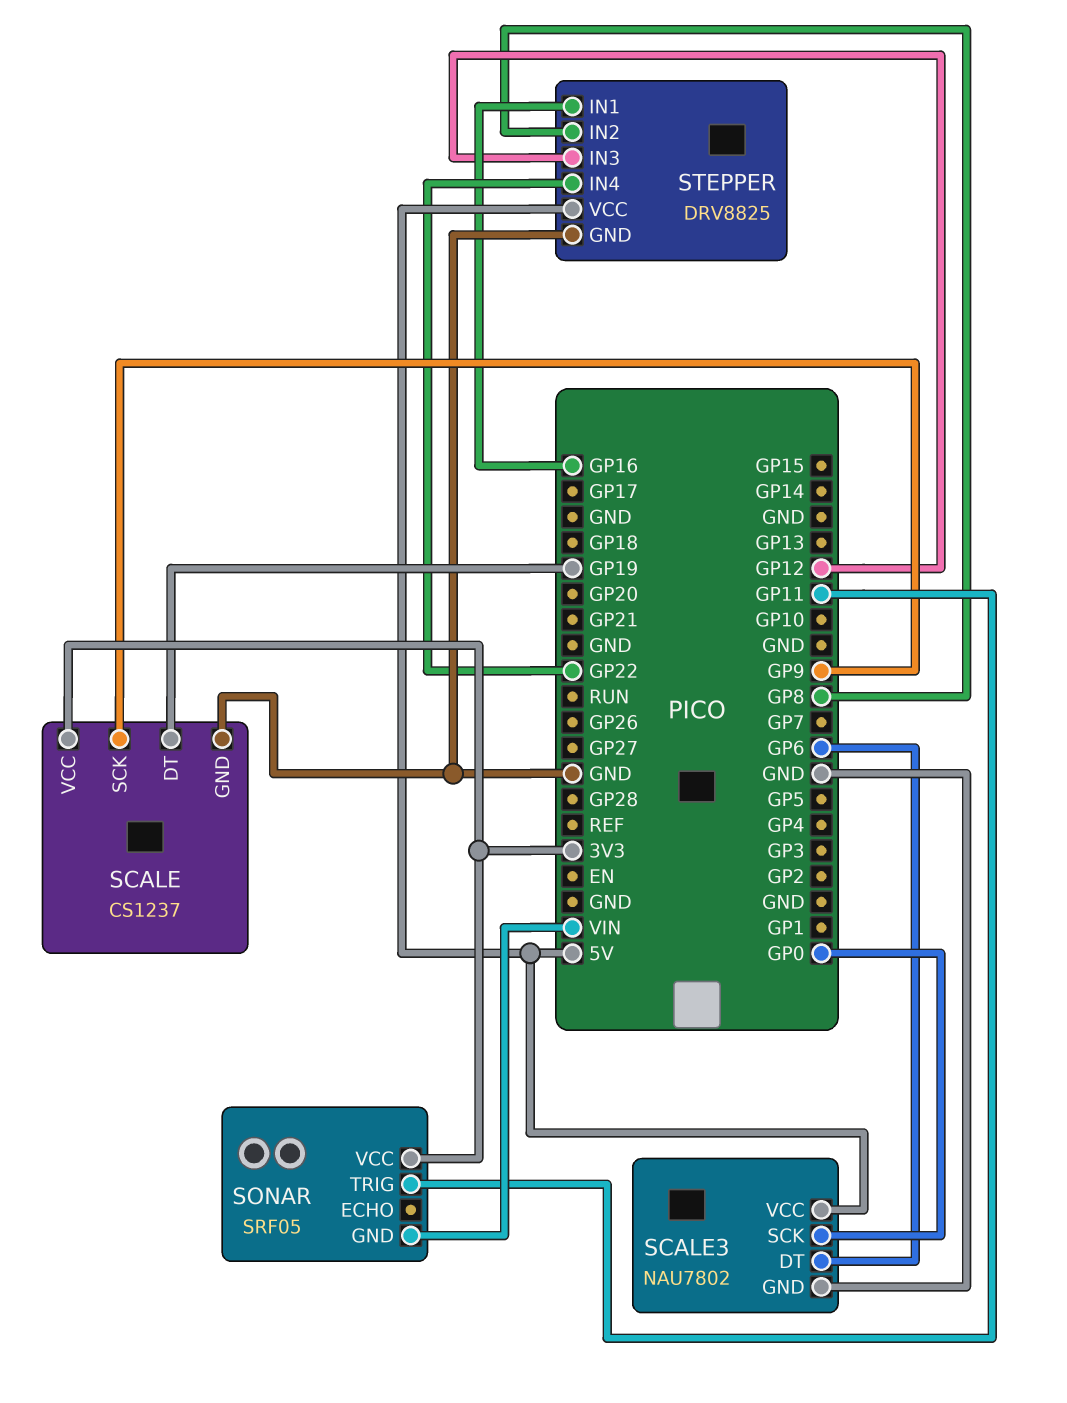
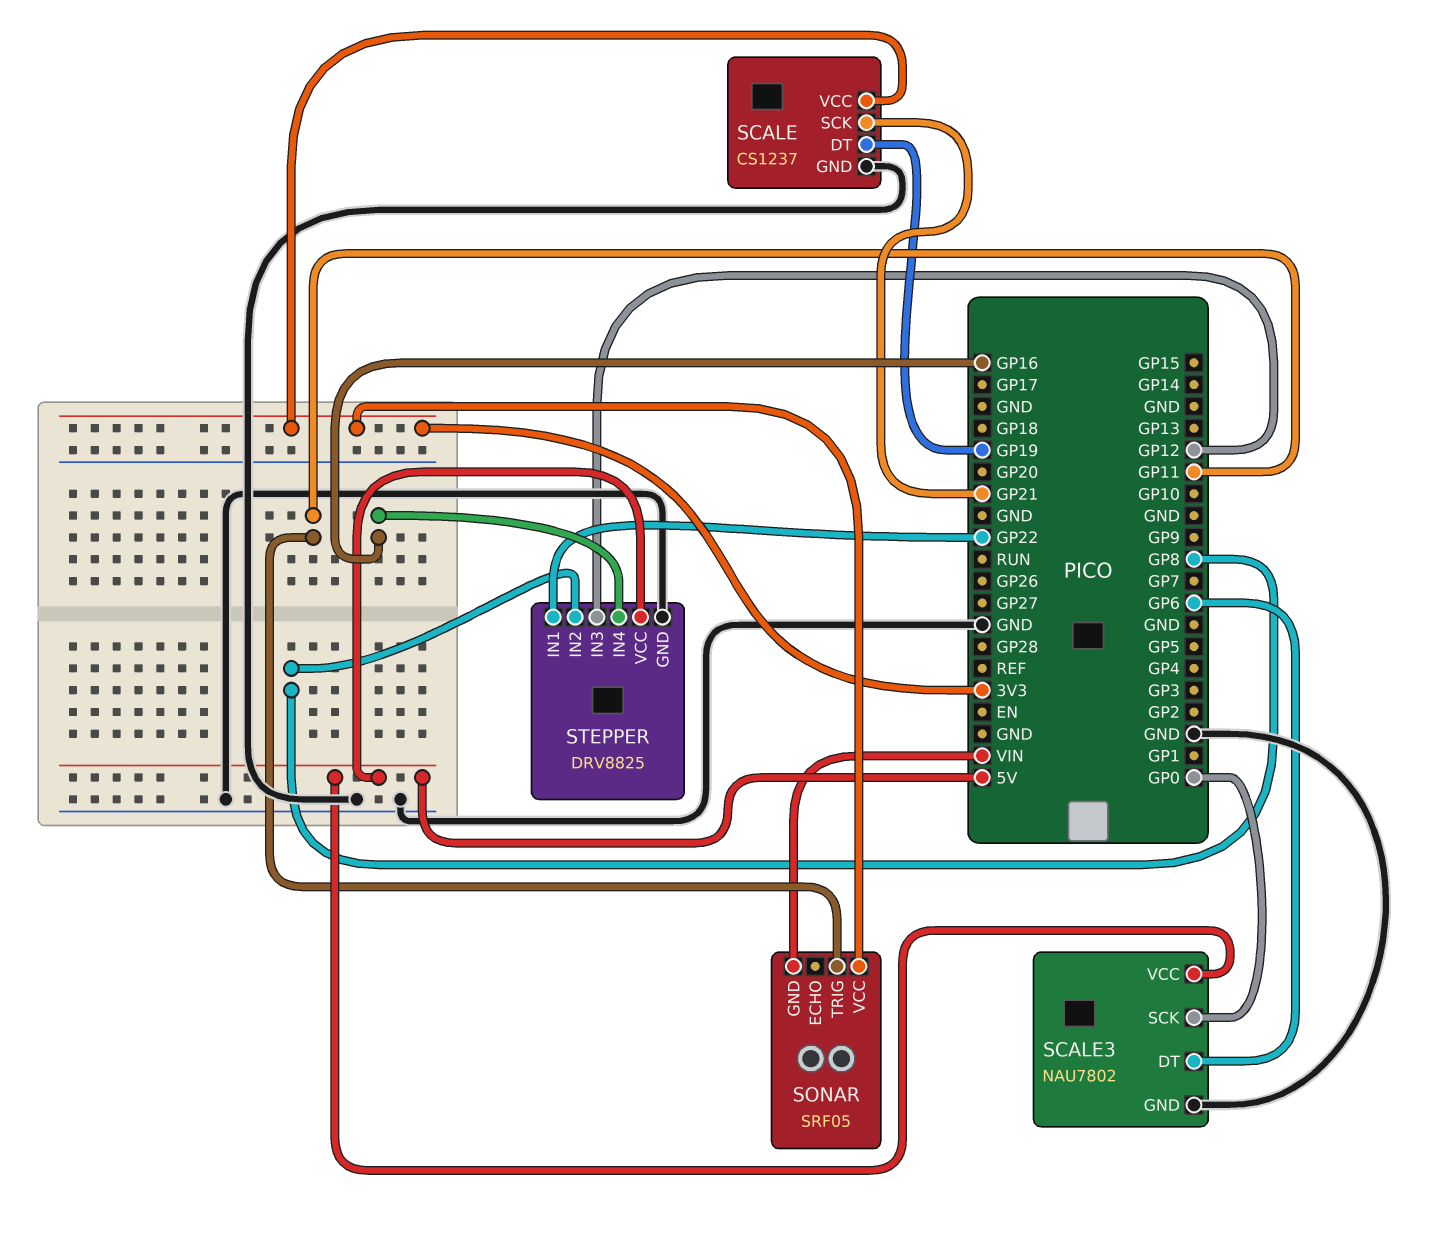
SCALE pin SCK: GP9 -> GP21
STEPPER pin IN1: GP16 -> GP22
STEPPER pin IN4: GP22 -> GP16

